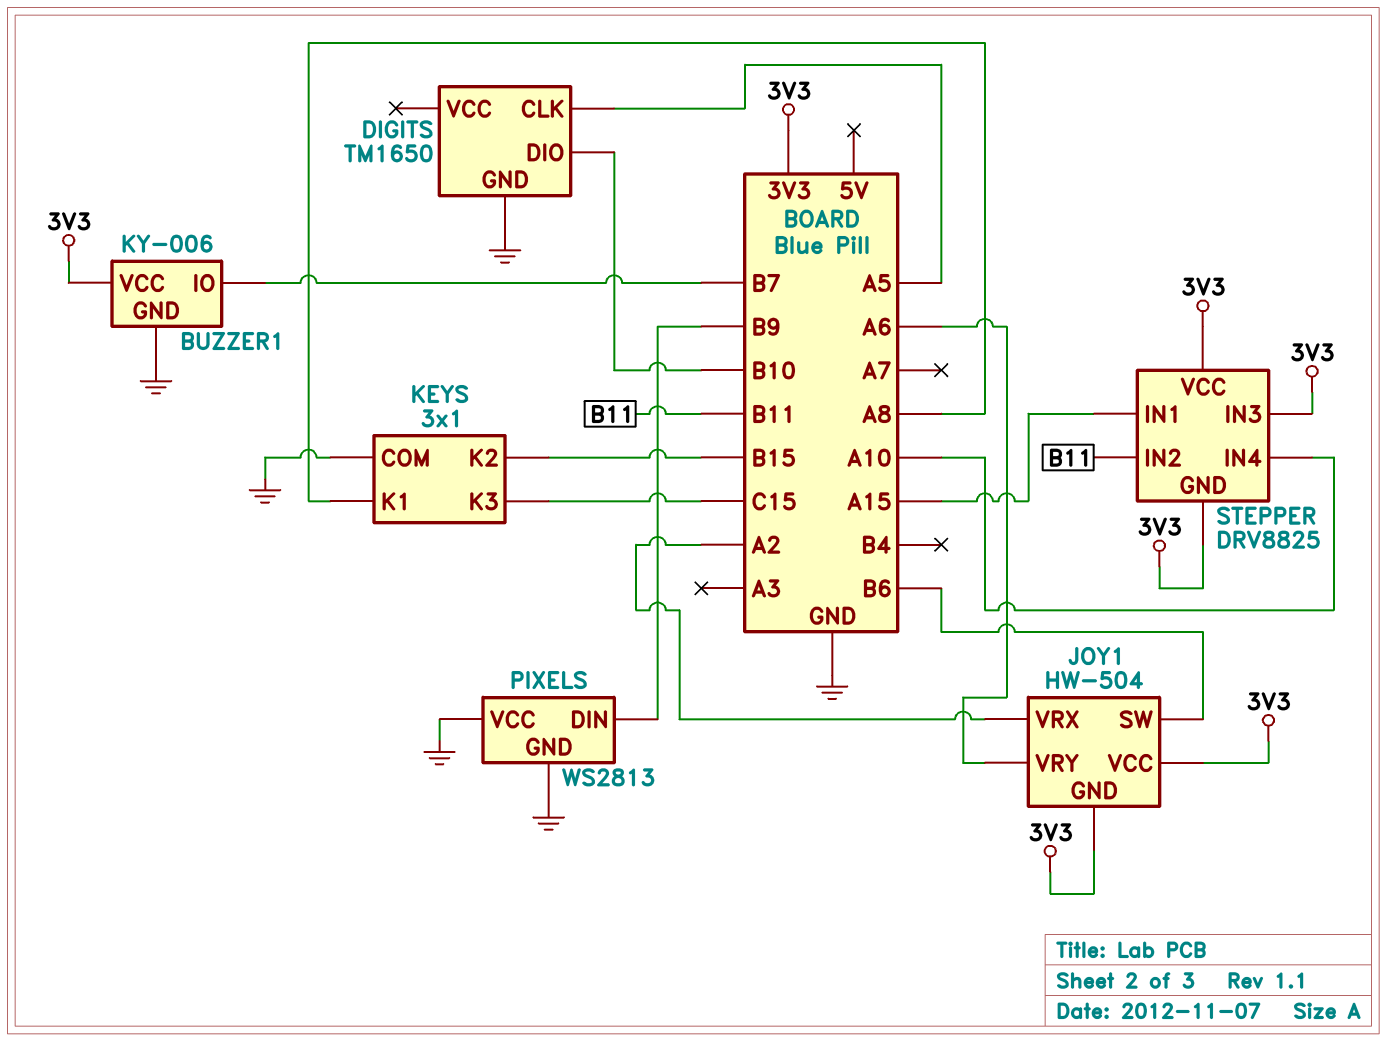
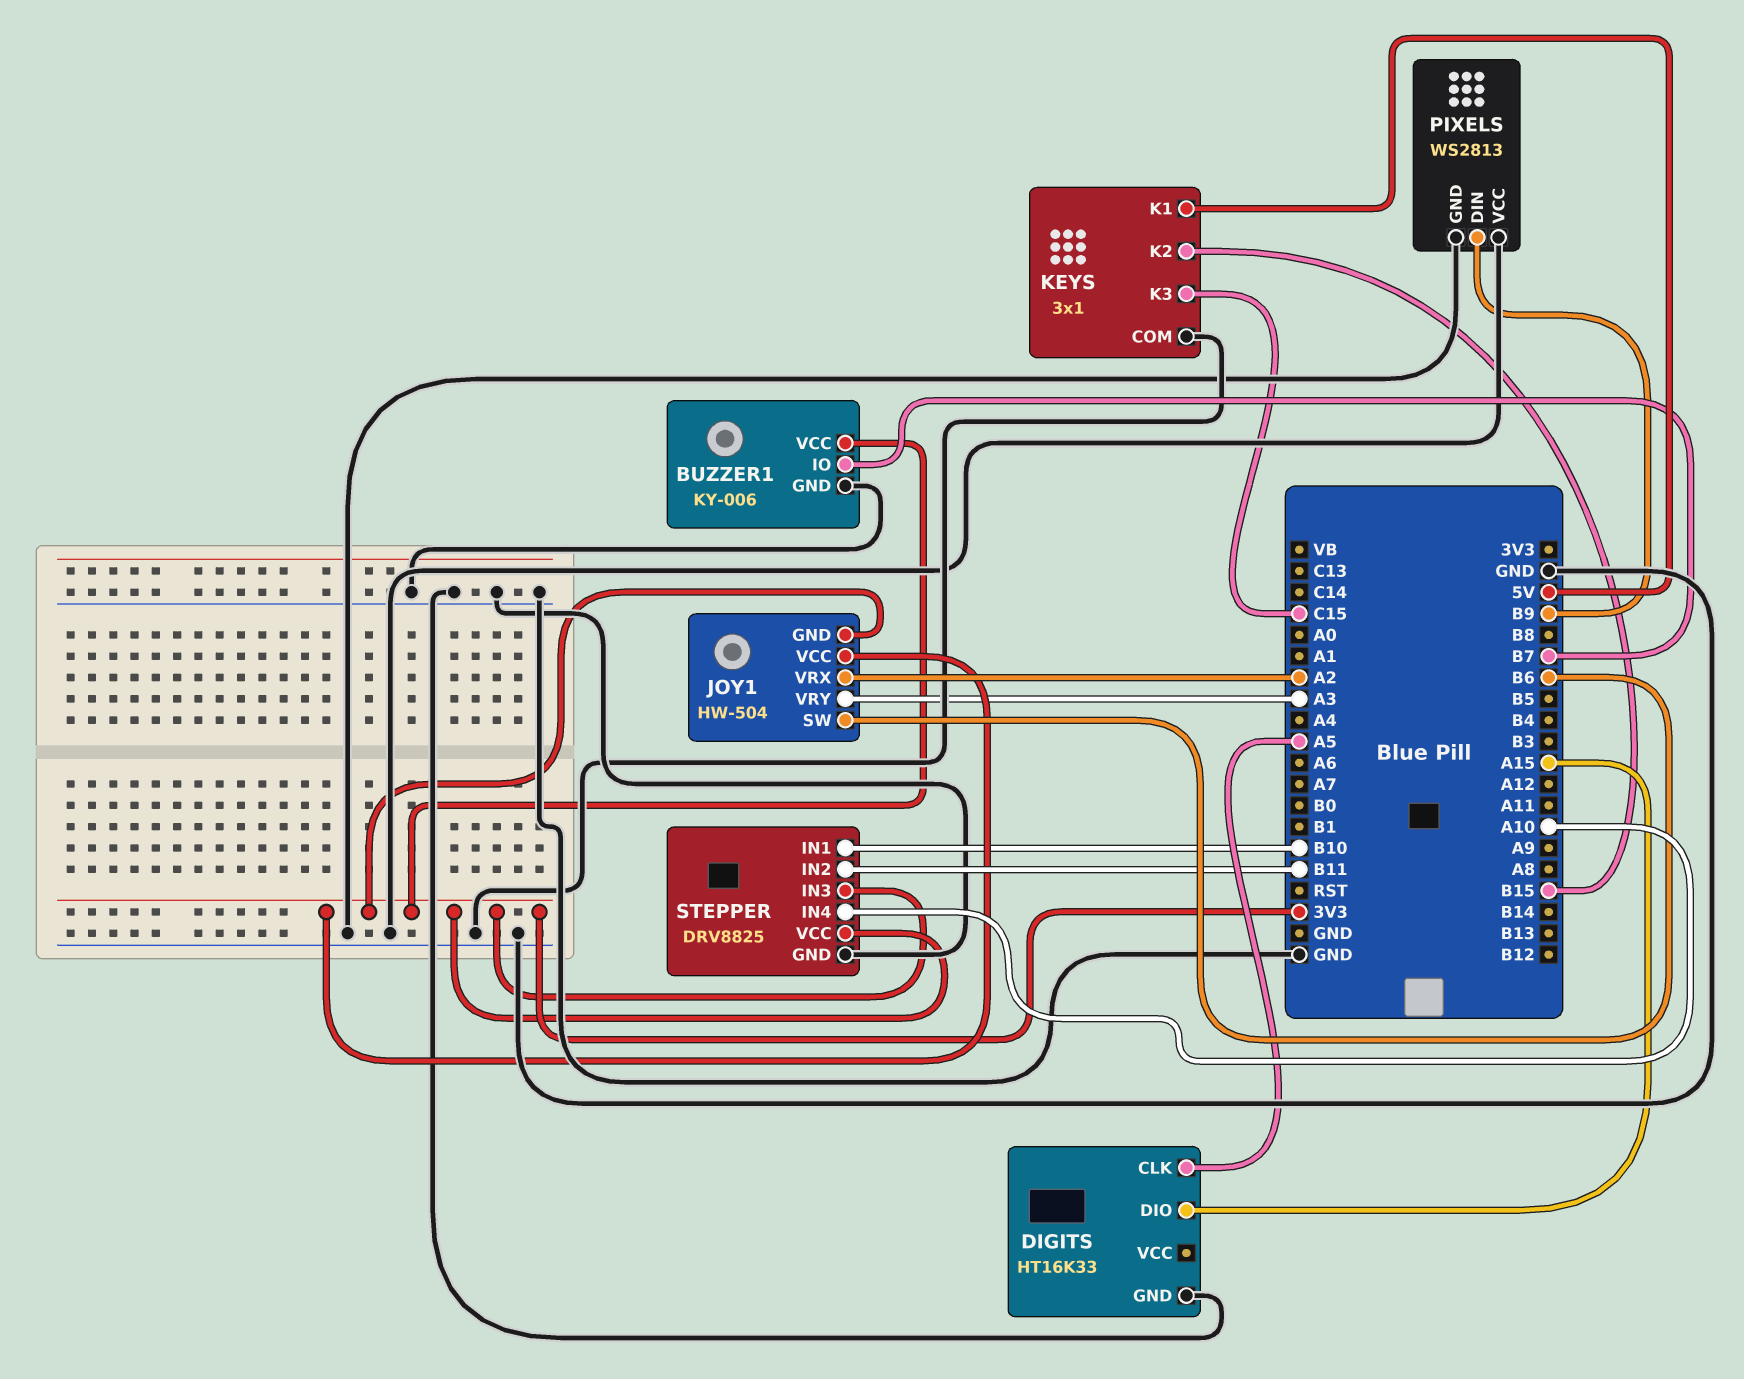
DIGITS: TM1650 -> HT16K33
DIGITS pin DIO: B10 -> A15
JOY1 pin VRY: A6 -> A3
KEYS pin K1: A8 -> 5V
STEPPER pin GND: 3V3 -> GND
STEPPER pin IN1: A15 -> B10

